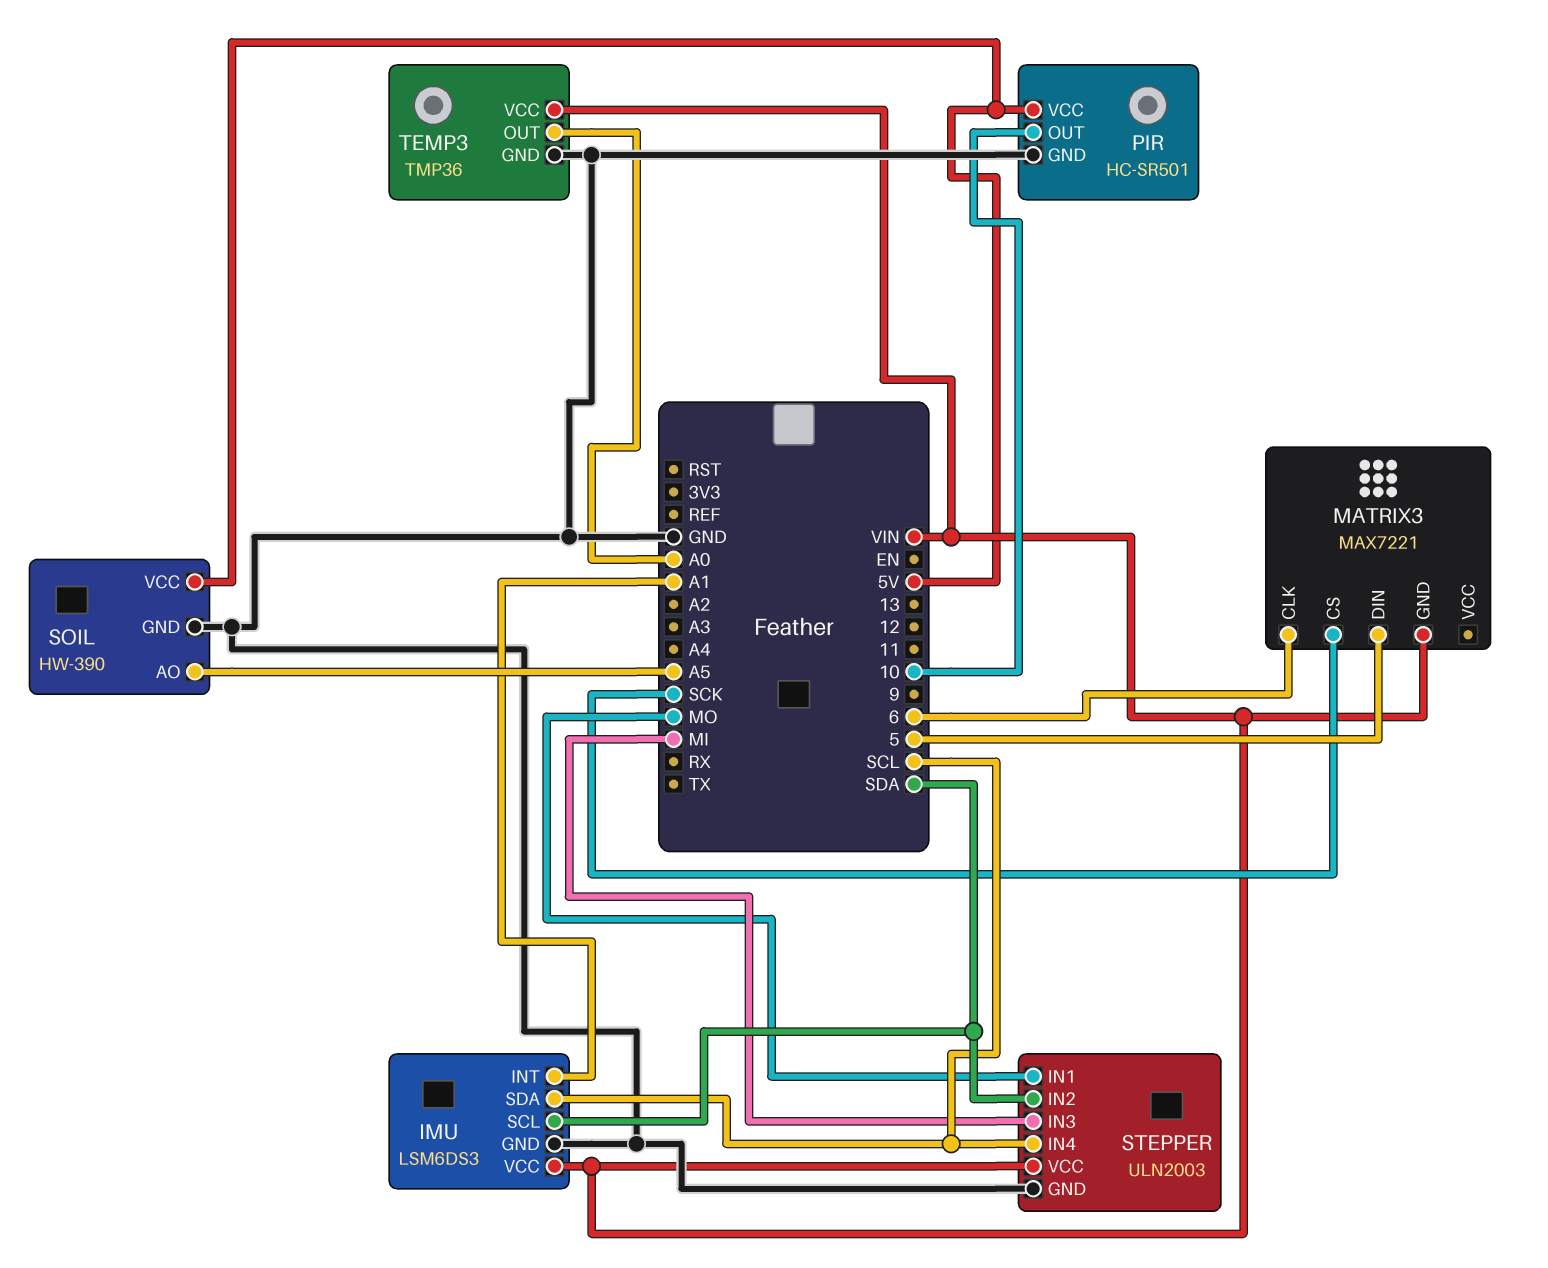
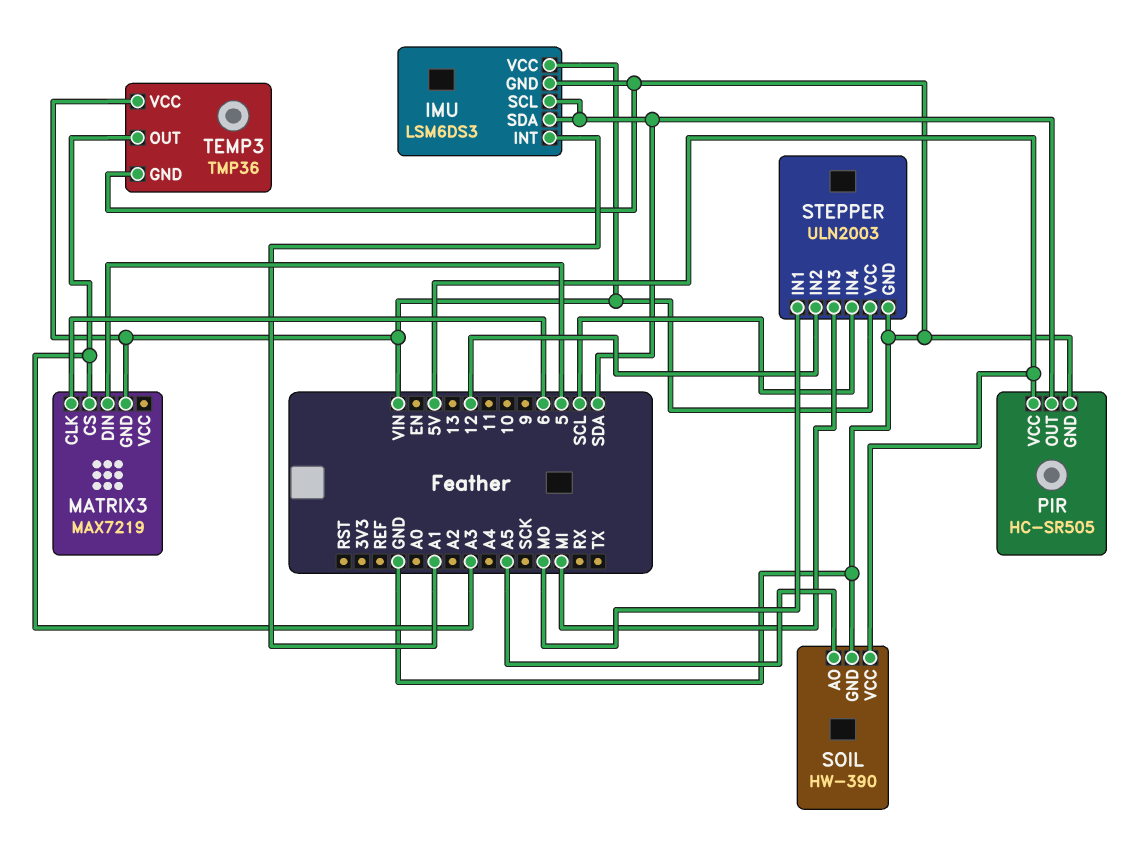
IMU pin SDA: SCL -> SDA
MATRIX3: MAX7221 -> MAX7219
MATRIX3 pin CS: SCK -> A3
PIR: HC-SR501 -> HC-SR505
PIR pin OUT: 10 -> SDA
STEPPER pin IN2: SDA -> 12
TEMP3 pin OUT: A0 -> A3

